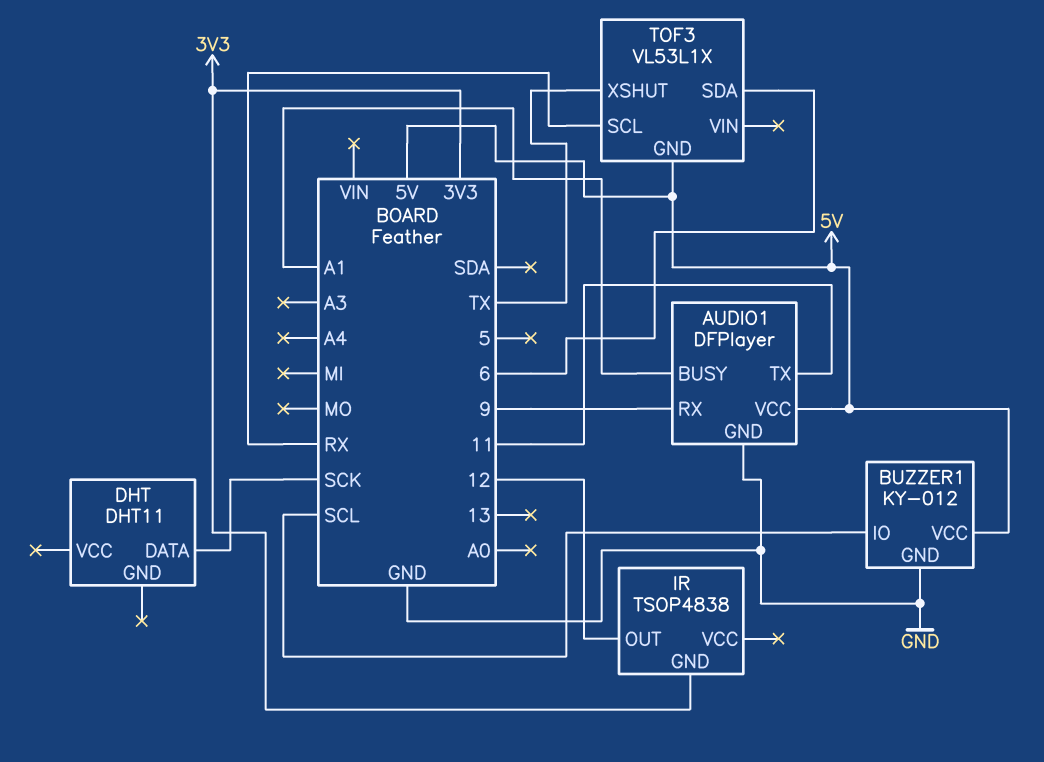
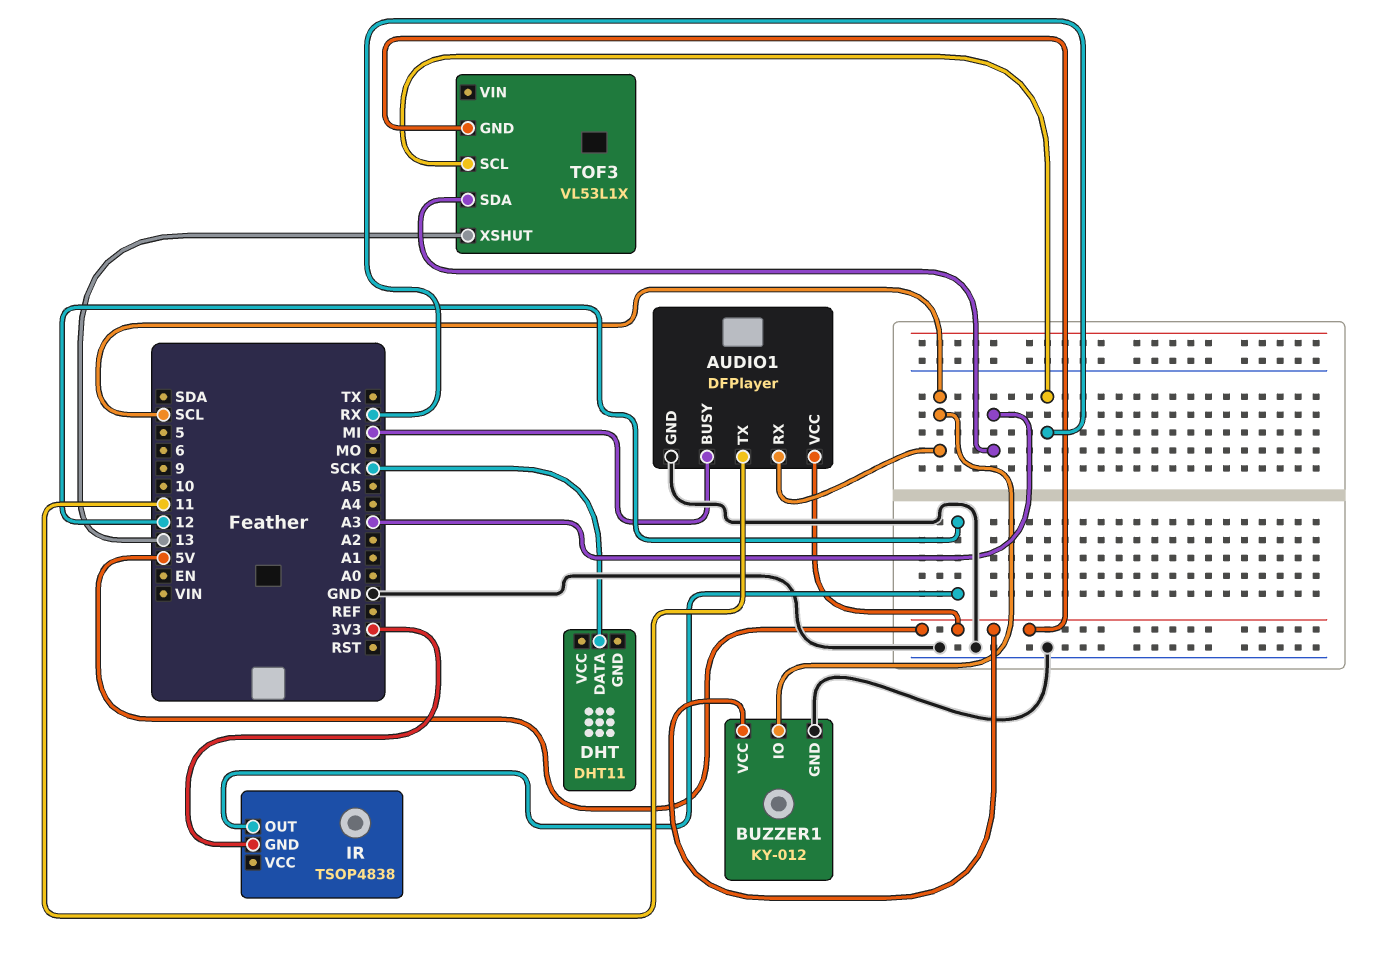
AUDIO1 pin BUSY: A1 -> MI
AUDIO1 pin RX: 9 -> SCL
TOF3 pin SDA: 6 -> A3
TOF3 pin XSHUT: TX -> 13

